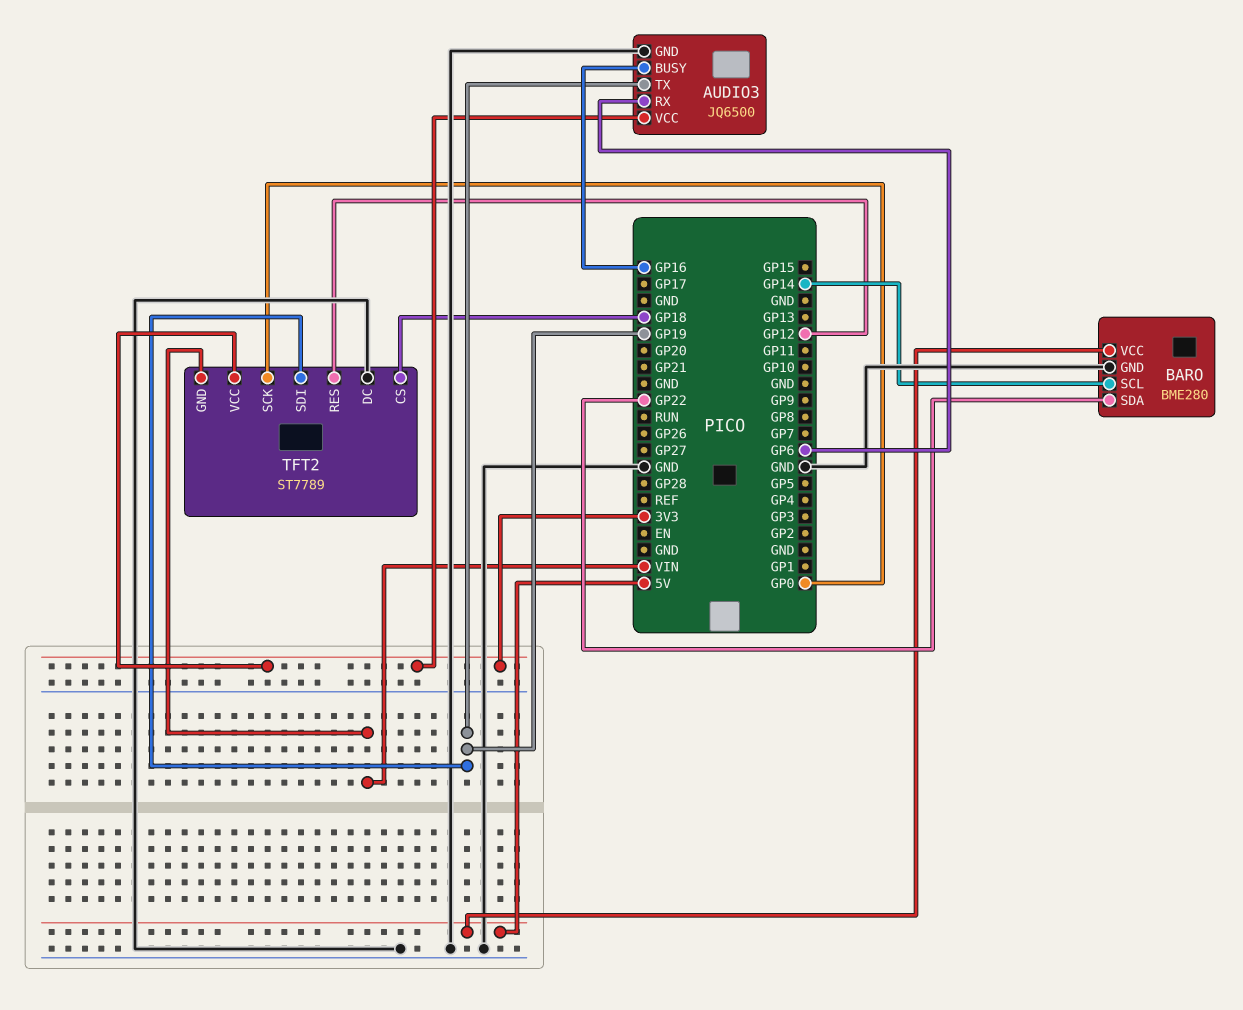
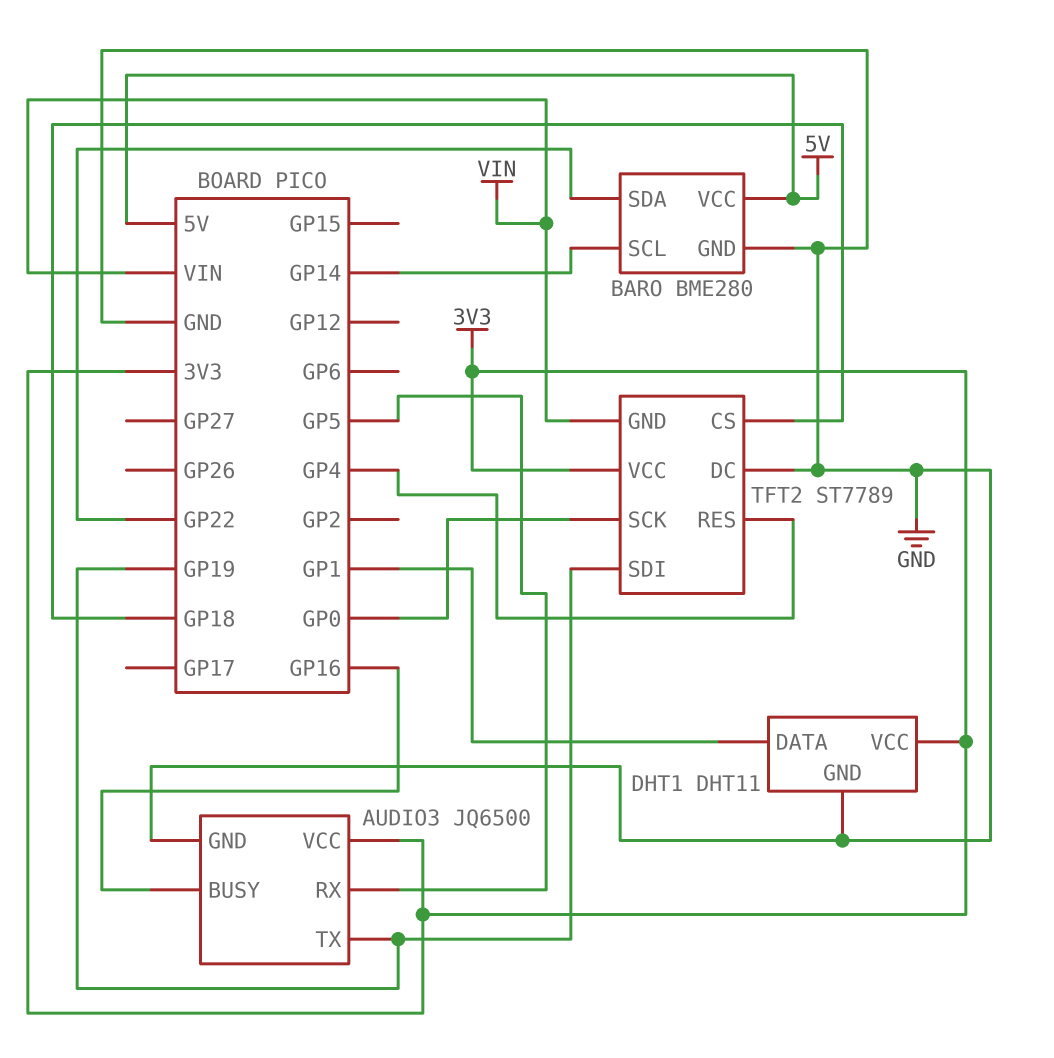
AUDIO3 pin RX: GP6 -> GP5
DHT1: none -> DHT11
DHT1 pin DATA: none -> GP1
DHT1 pin GND: none -> GND
DHT1 pin VCC: none -> 3V3
TFT2 pin RES: GP12 -> GP4

